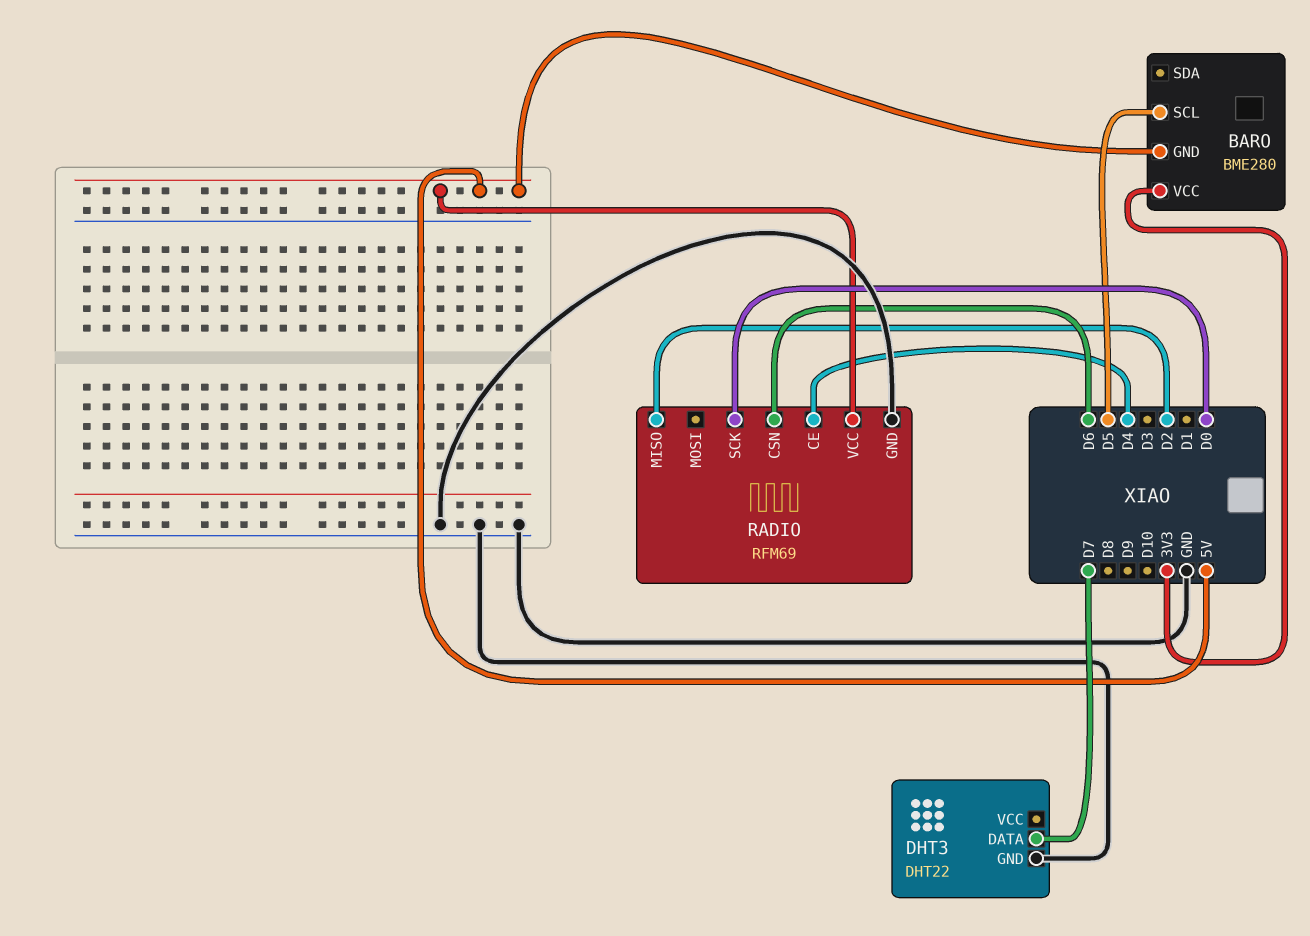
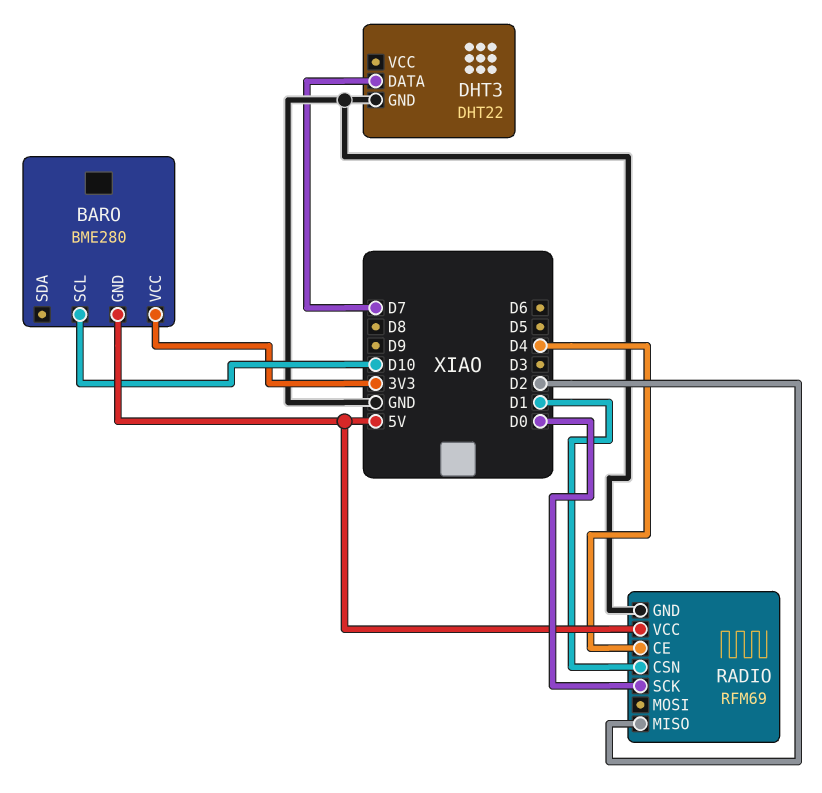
BARO pin SCL: D5 -> D10
RADIO pin CSN: D6 -> D1

